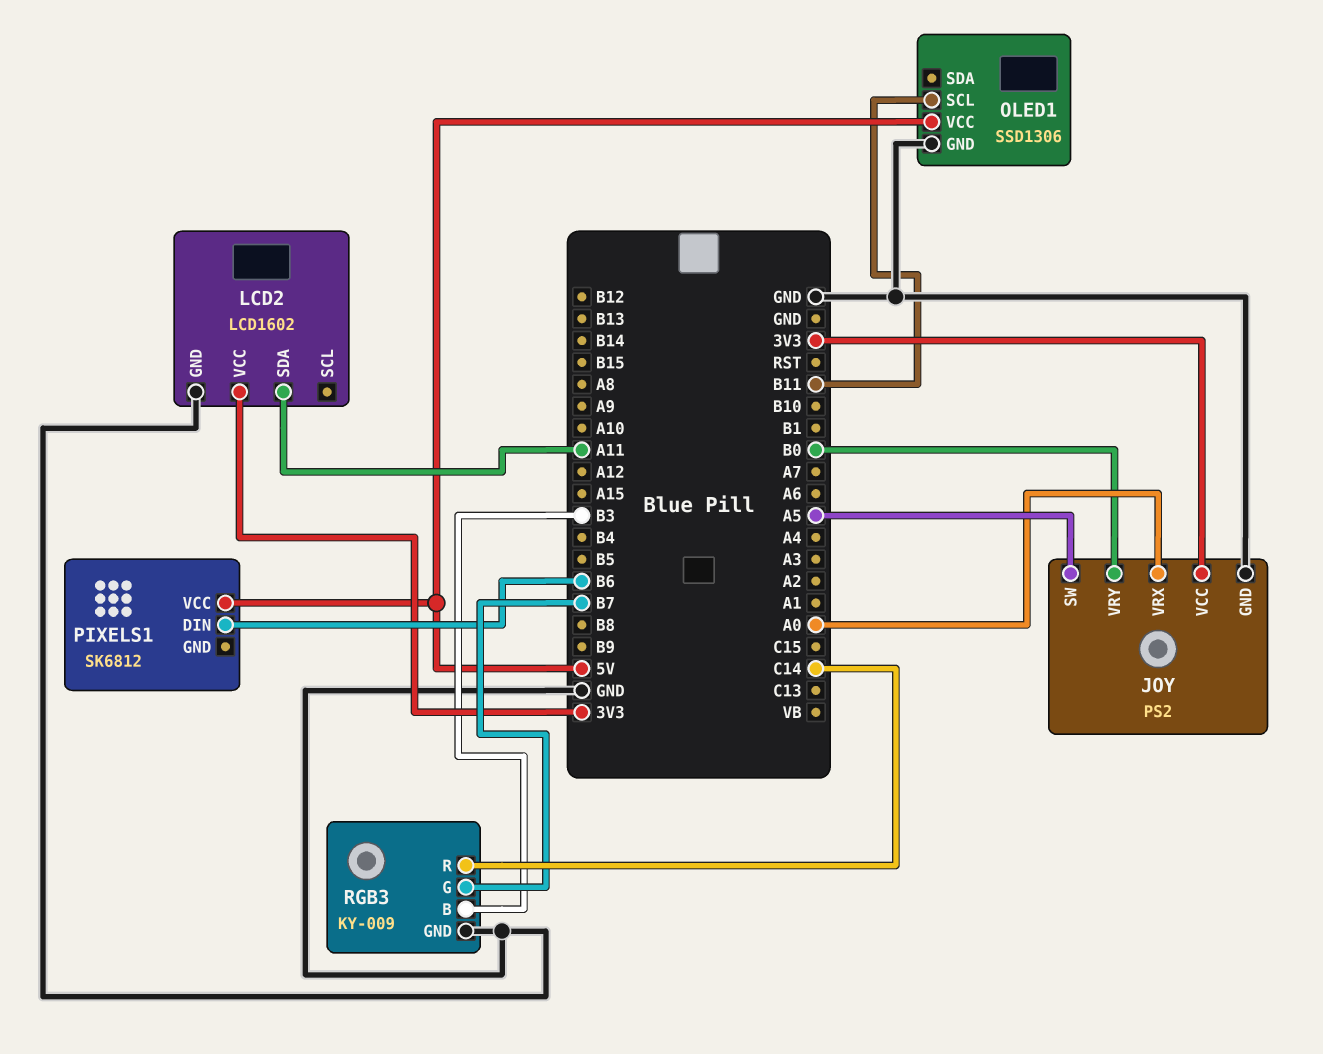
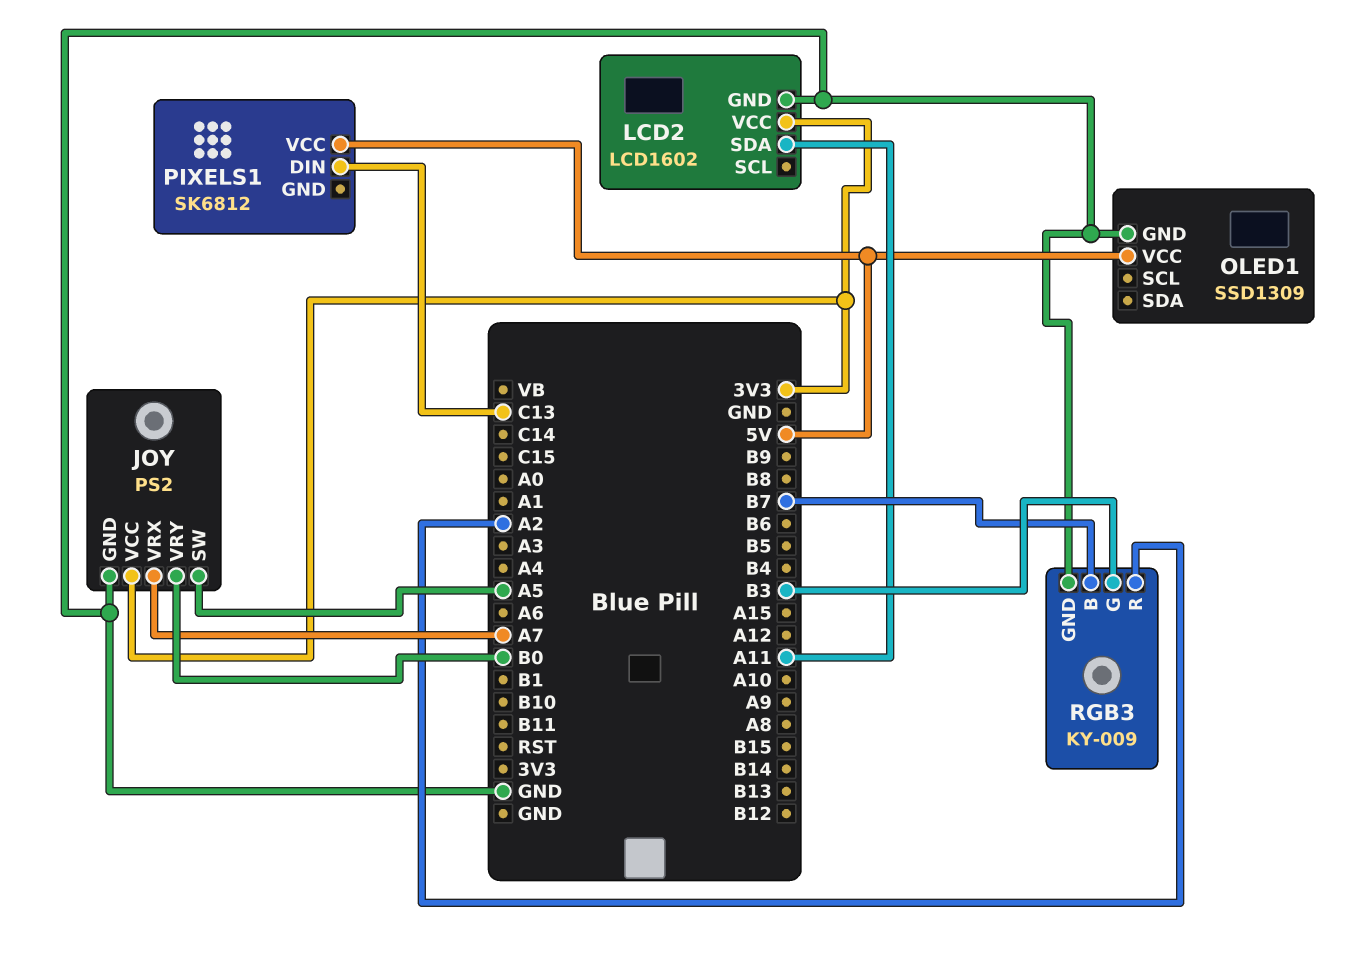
JOY pin VRX: A0 -> A7
OLED1: SSD1306 -> SSD1309
OLED1 pin SCL: B11 -> none
PIXELS1 pin DIN: B6 -> C13
RGB3 pin B: B3 -> B7
RGB3 pin G: B7 -> B3
RGB3 pin R: C14 -> A2

